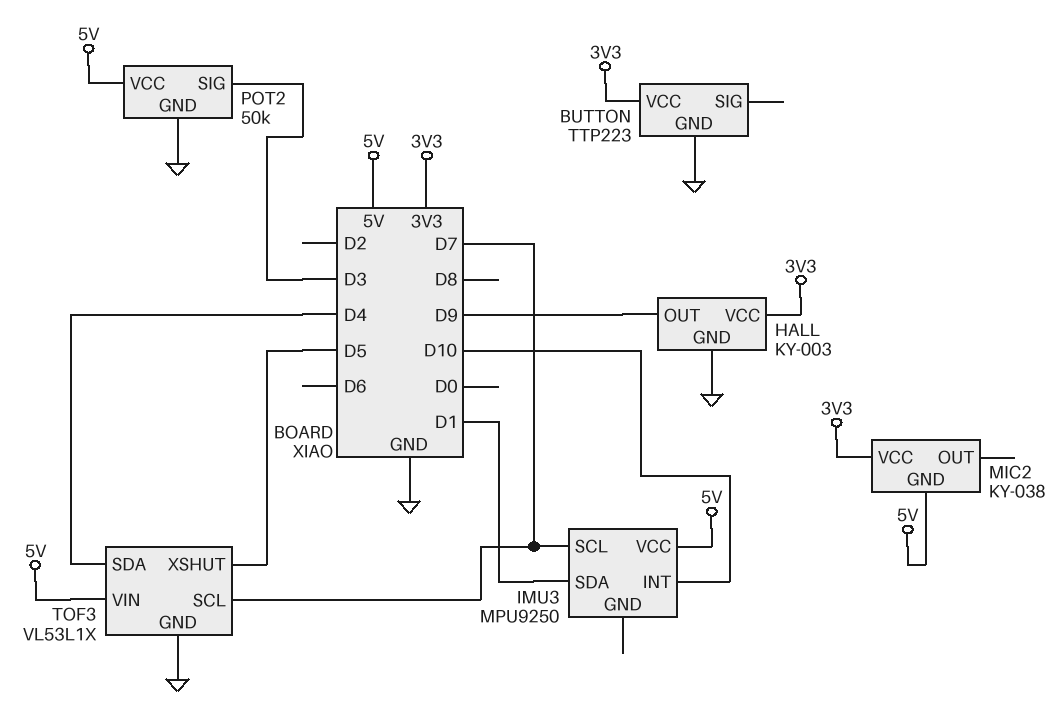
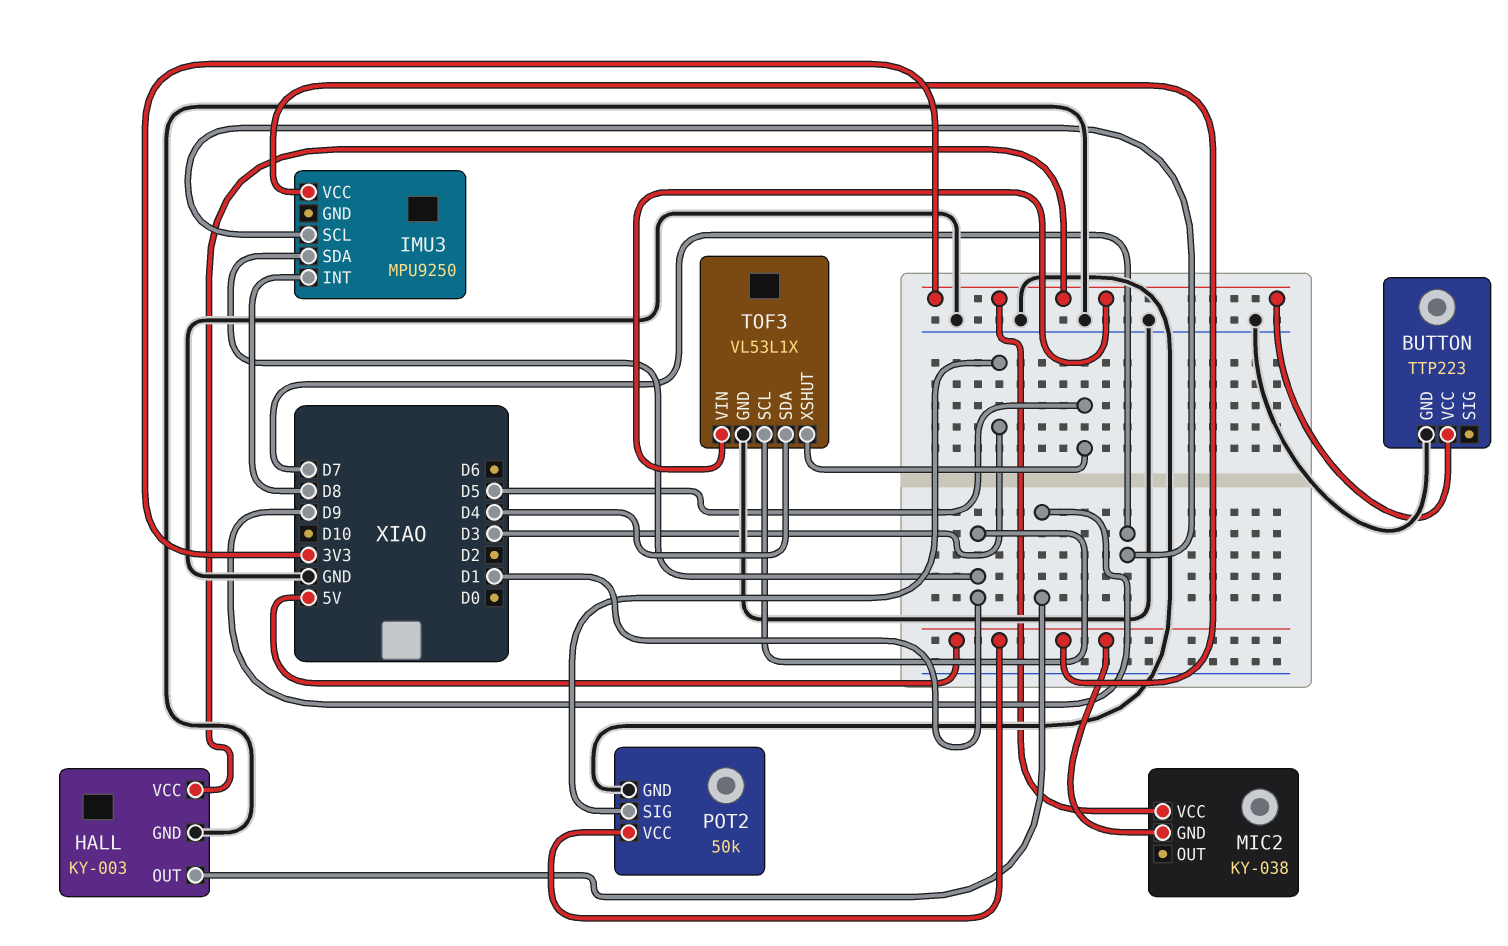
IMU3 pin INT: D10 -> D8
TOF3 pin SCL: D7 -> D1
TOF3 pin VIN: 5V -> 3V3

